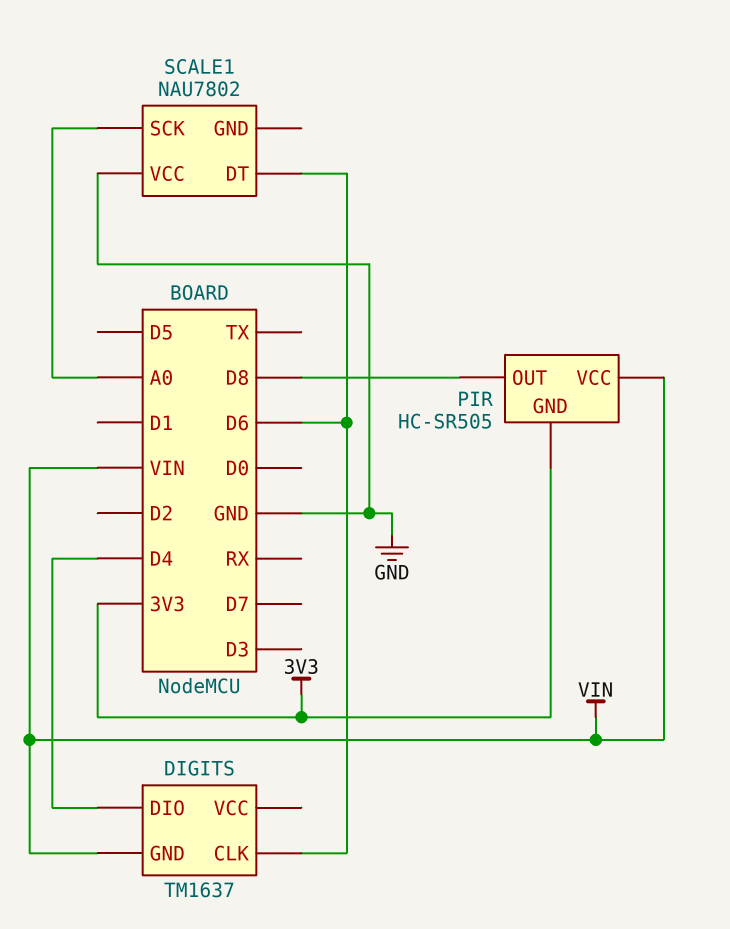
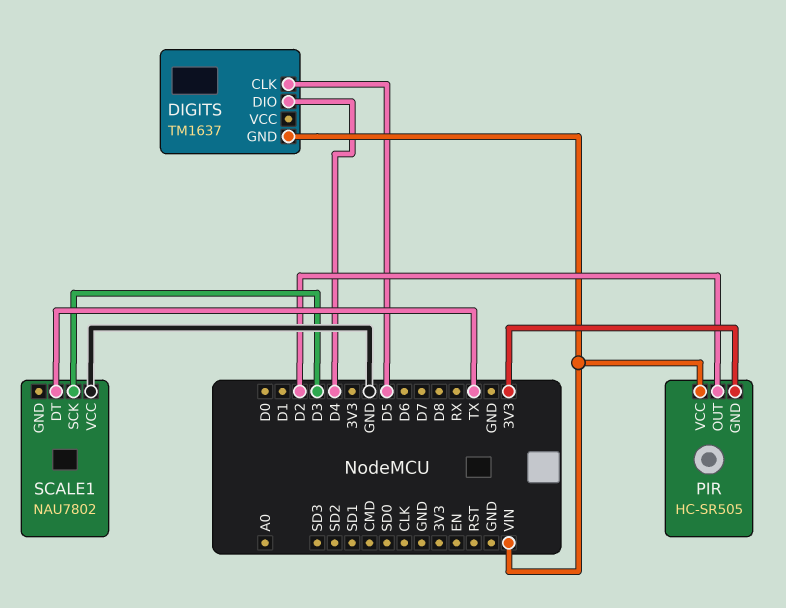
DIGITS pin CLK: D6 -> D5
PIR pin OUT: D8 -> D2
SCALE1 pin DT: D6 -> TX
SCALE1 pin SCK: A0 -> D3

